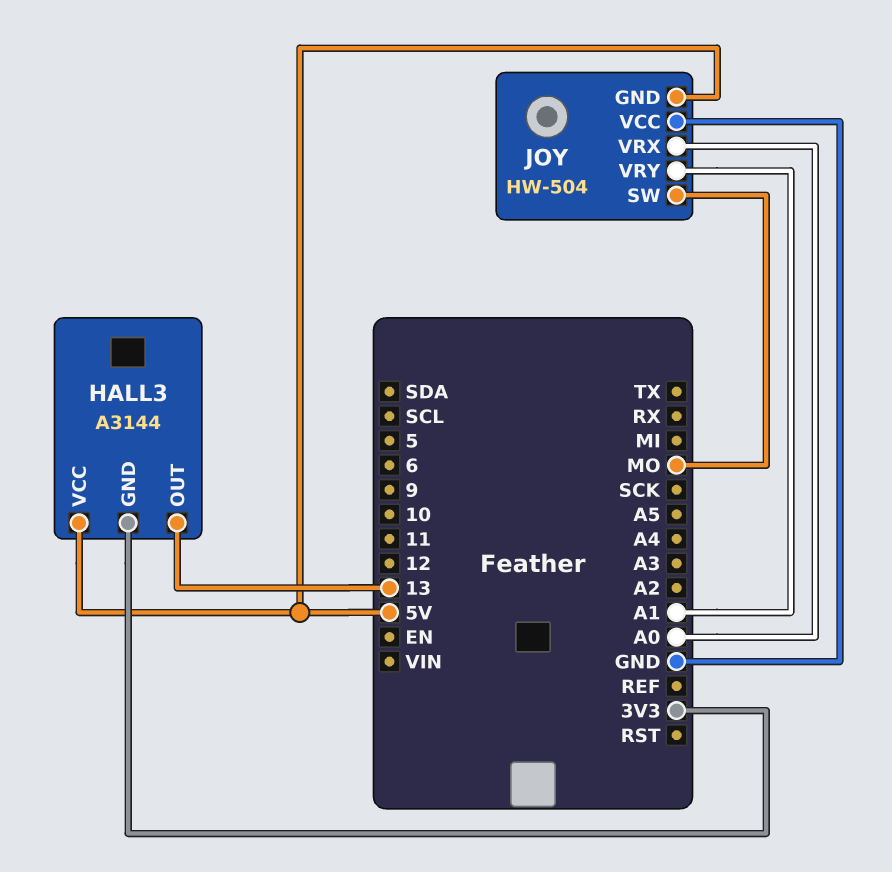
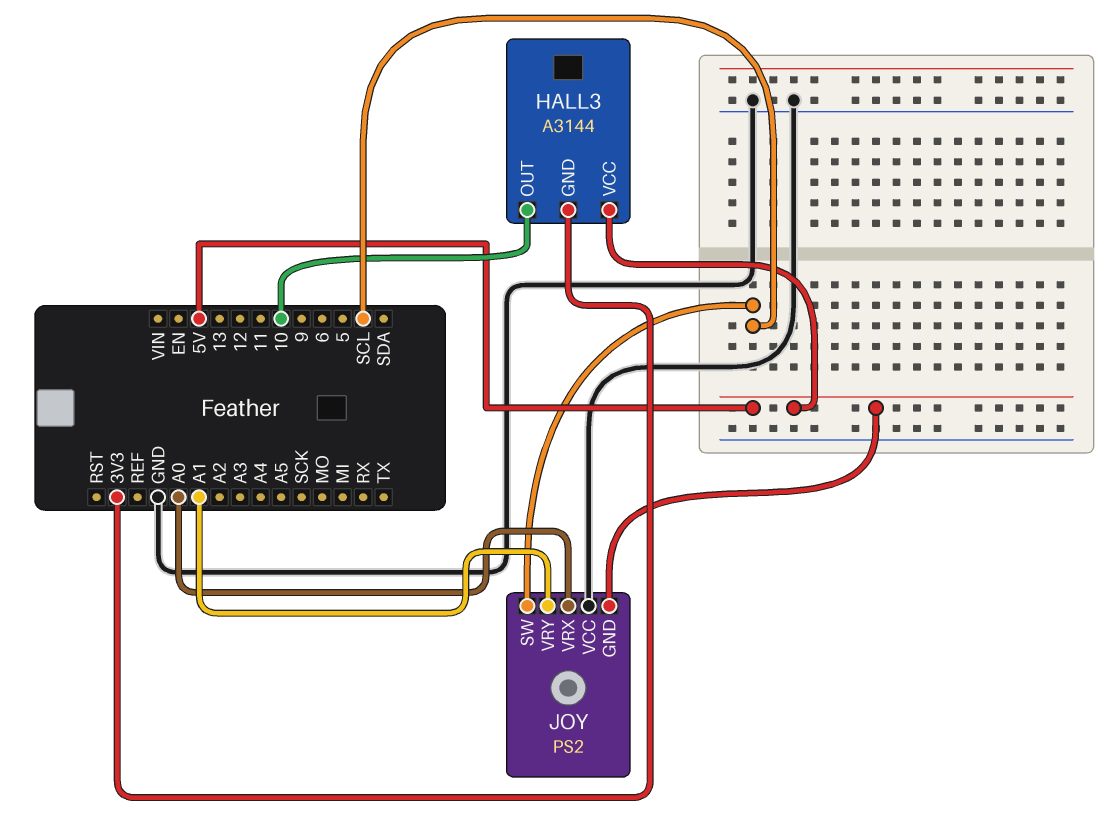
HALL3 pin OUT: 13 -> 10
JOY: HW-504 -> PS2
JOY pin SW: MO -> SCL

